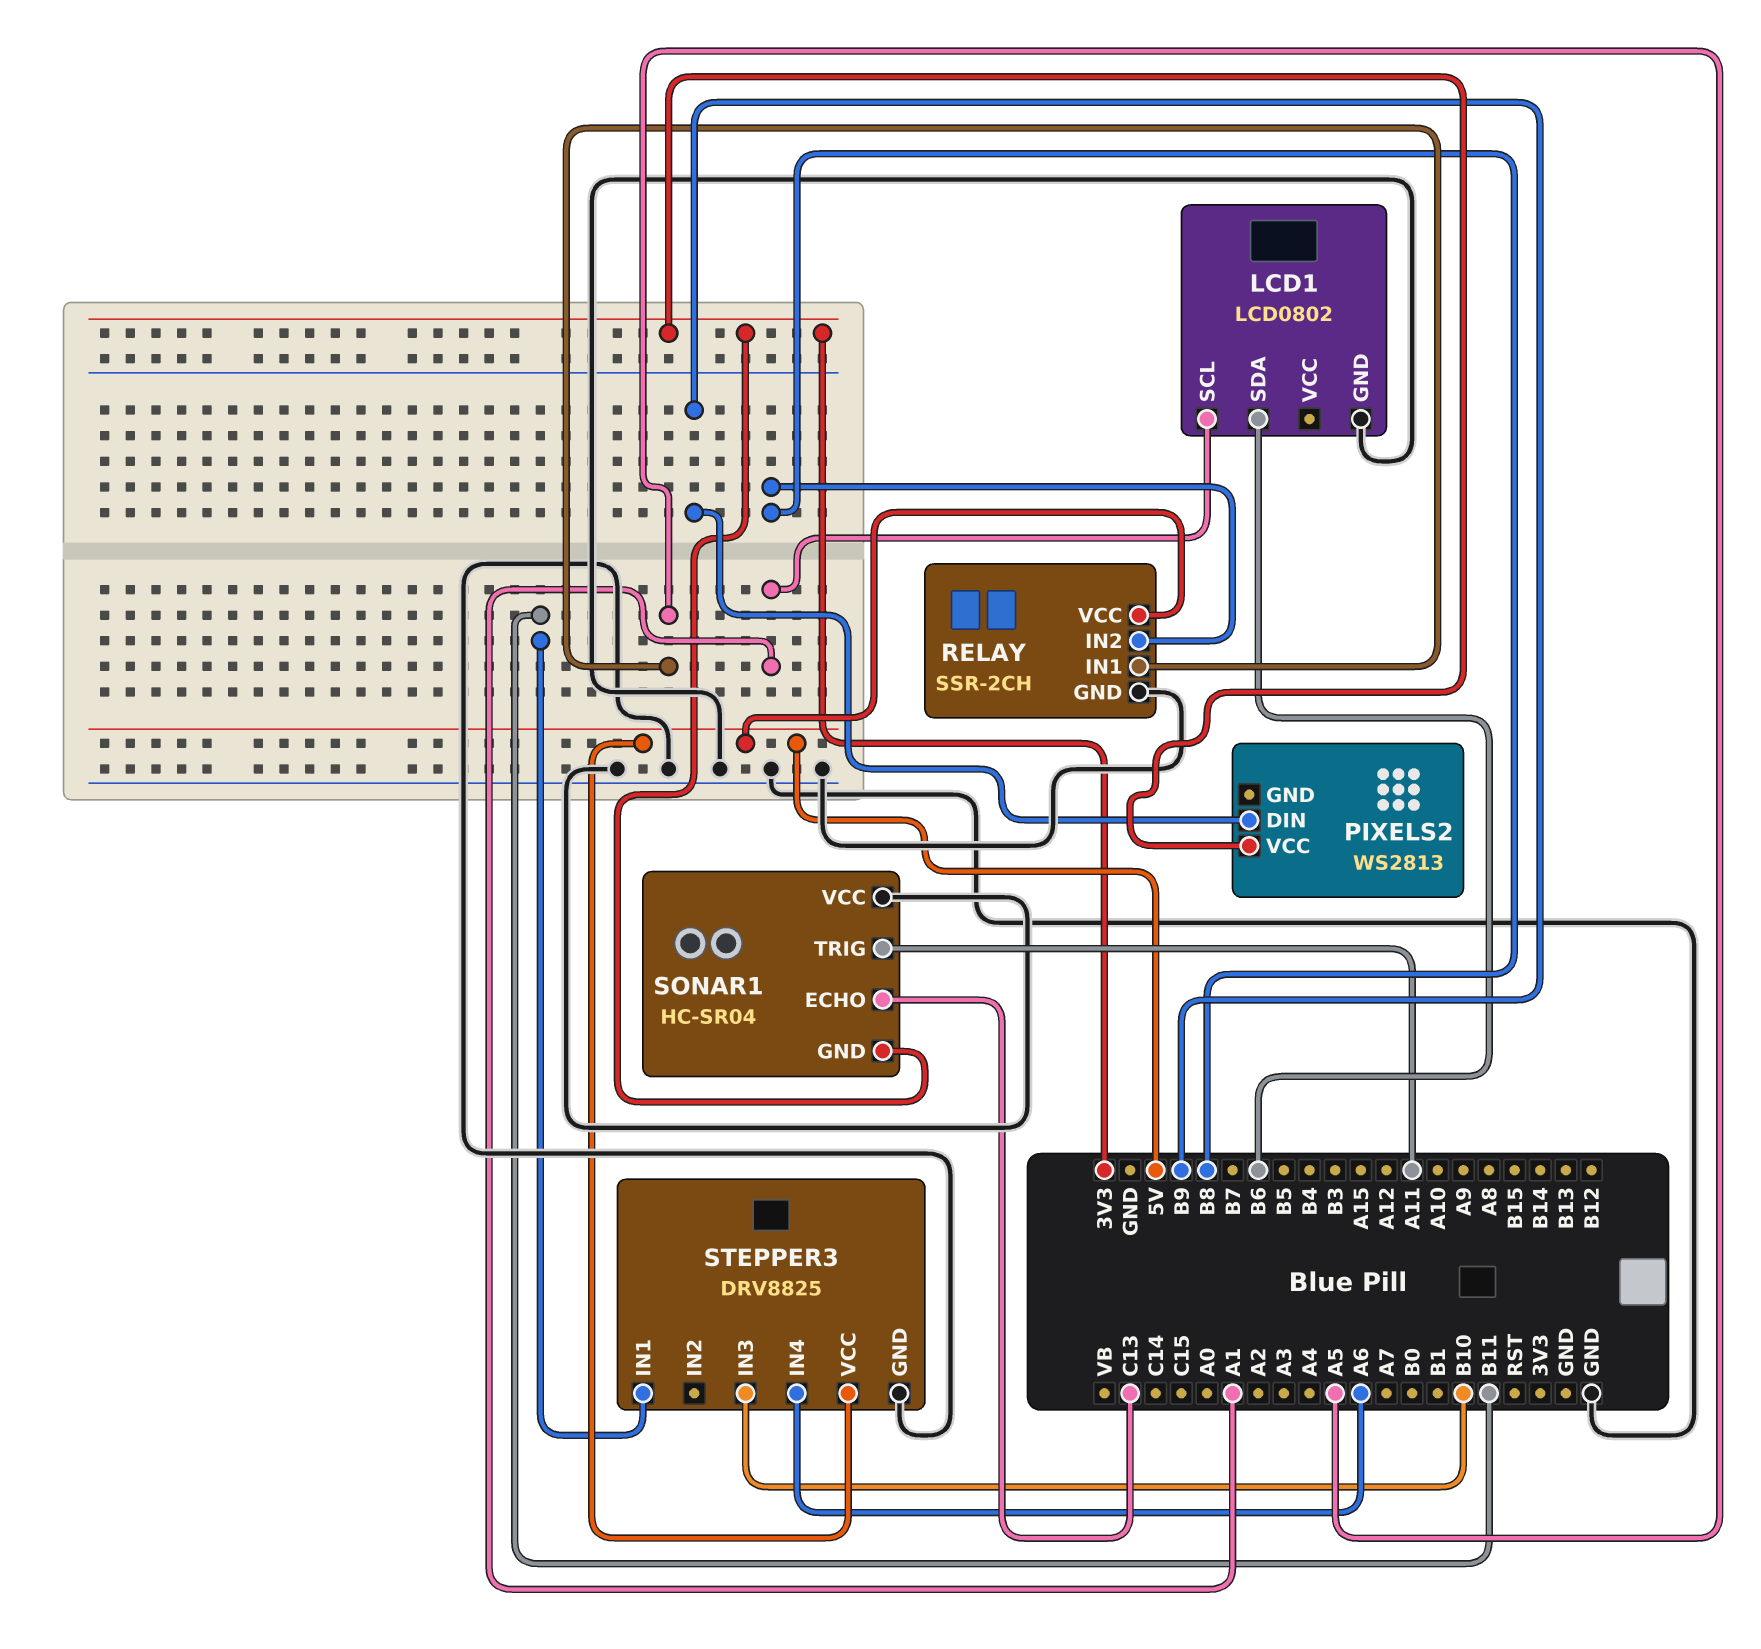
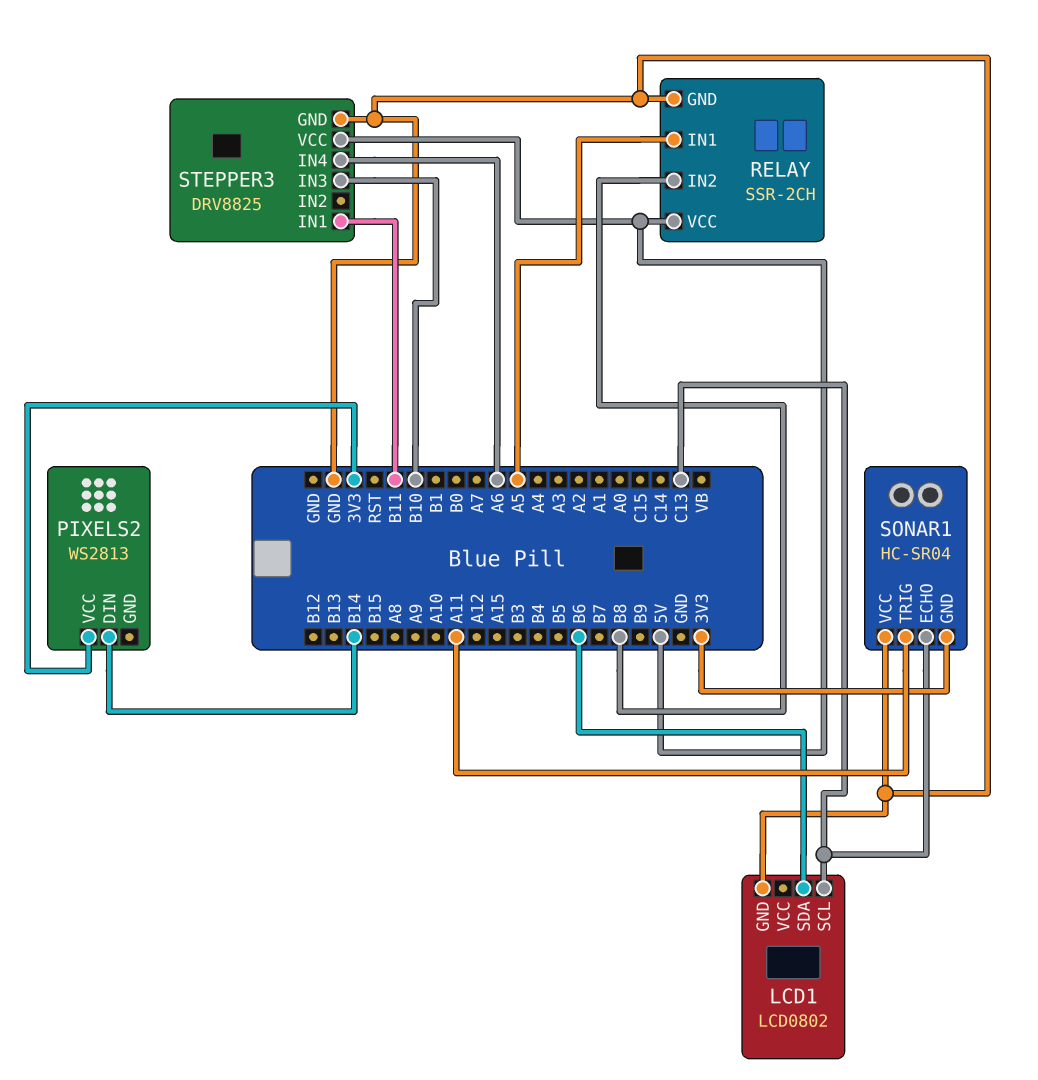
LCD1 pin SCL: A1 -> C13
PIXELS2 pin DIN: B9 -> B14

